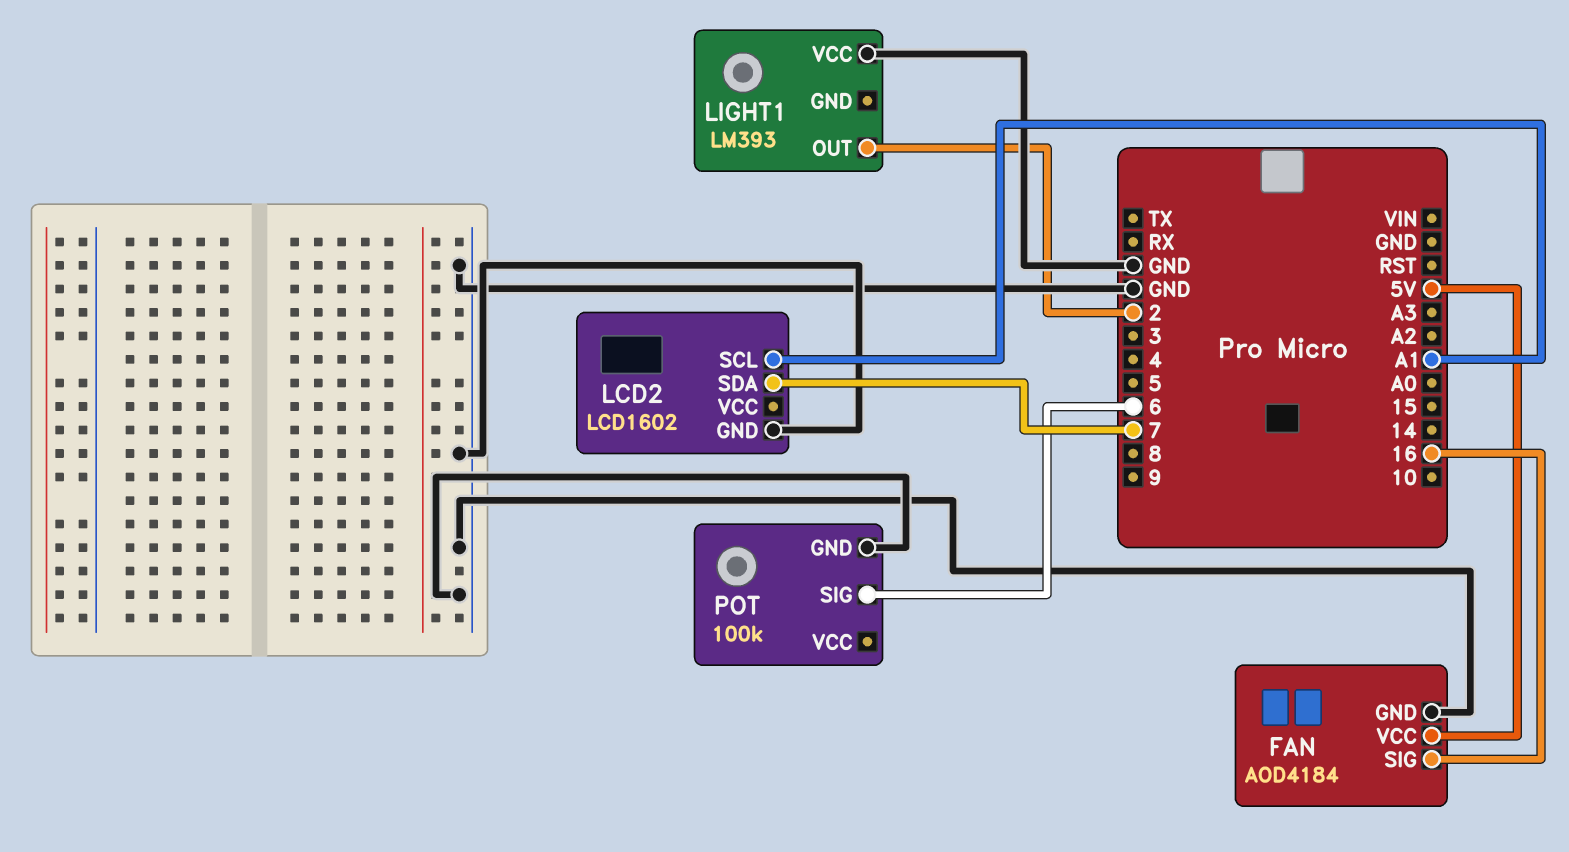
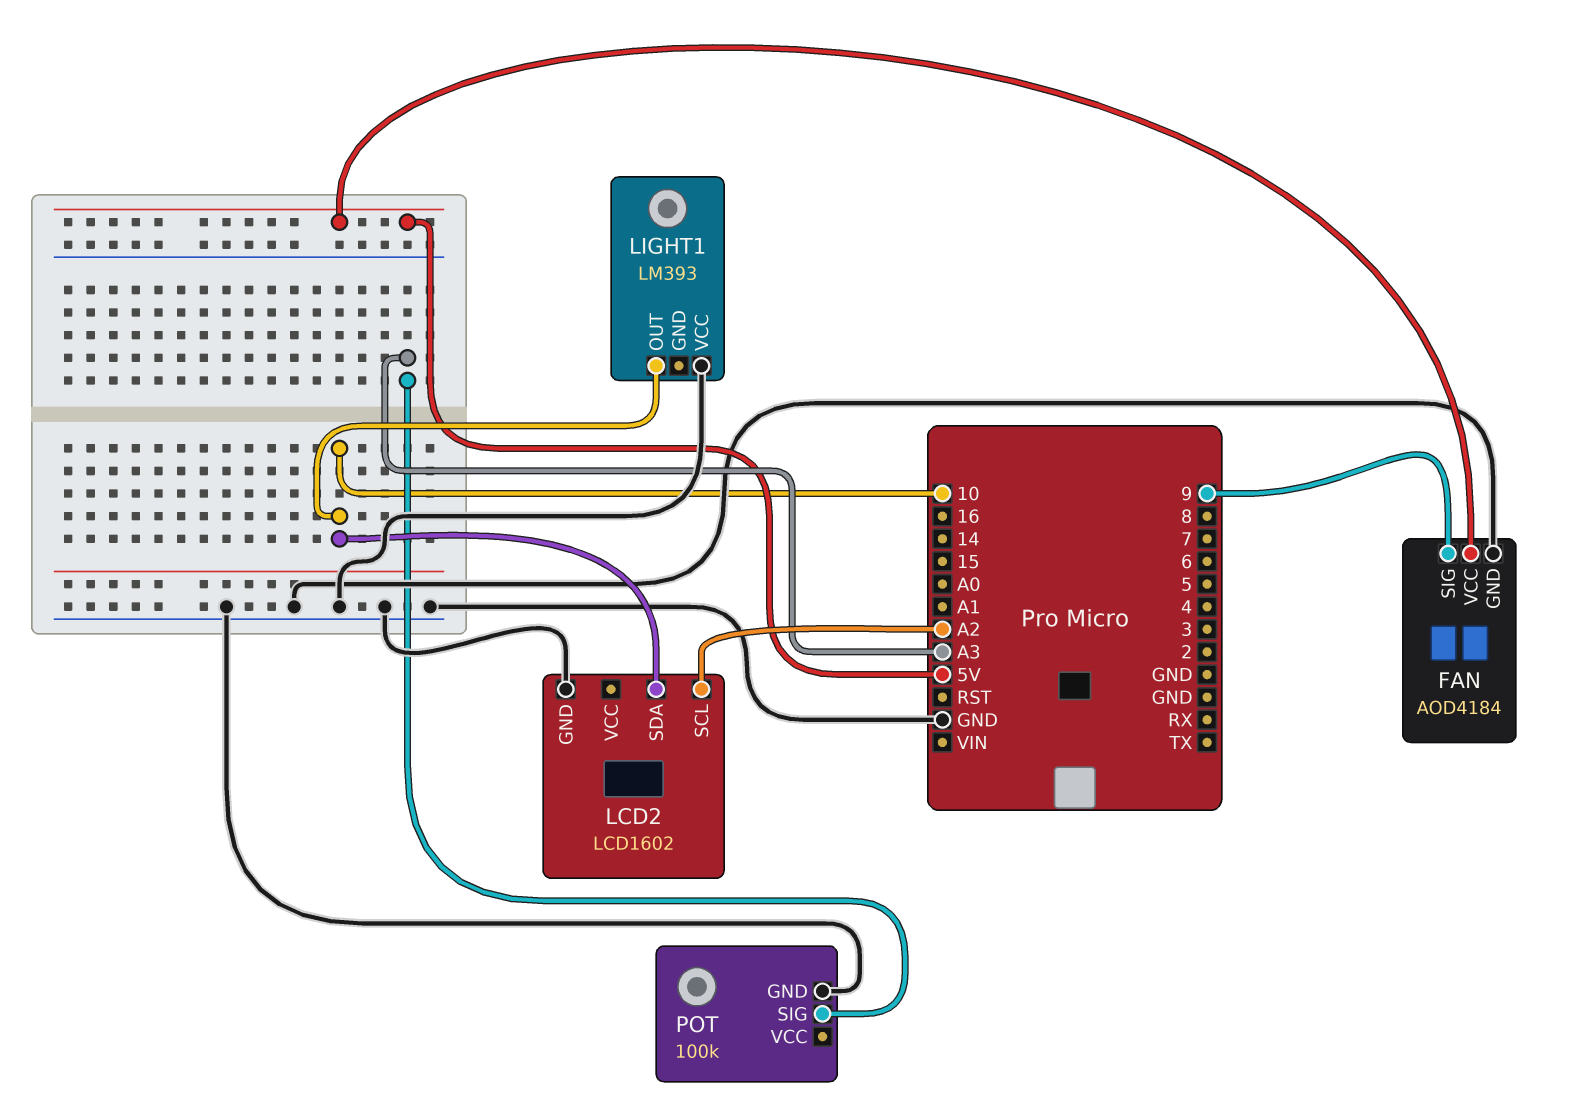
FAN pin SIG: 16 -> 9
LCD2 pin SCL: A1 -> A2
LCD2 pin SDA: 7 -> 10
LIGHT1 pin OUT: 2 -> 10
POT pin SIG: 6 -> A3

